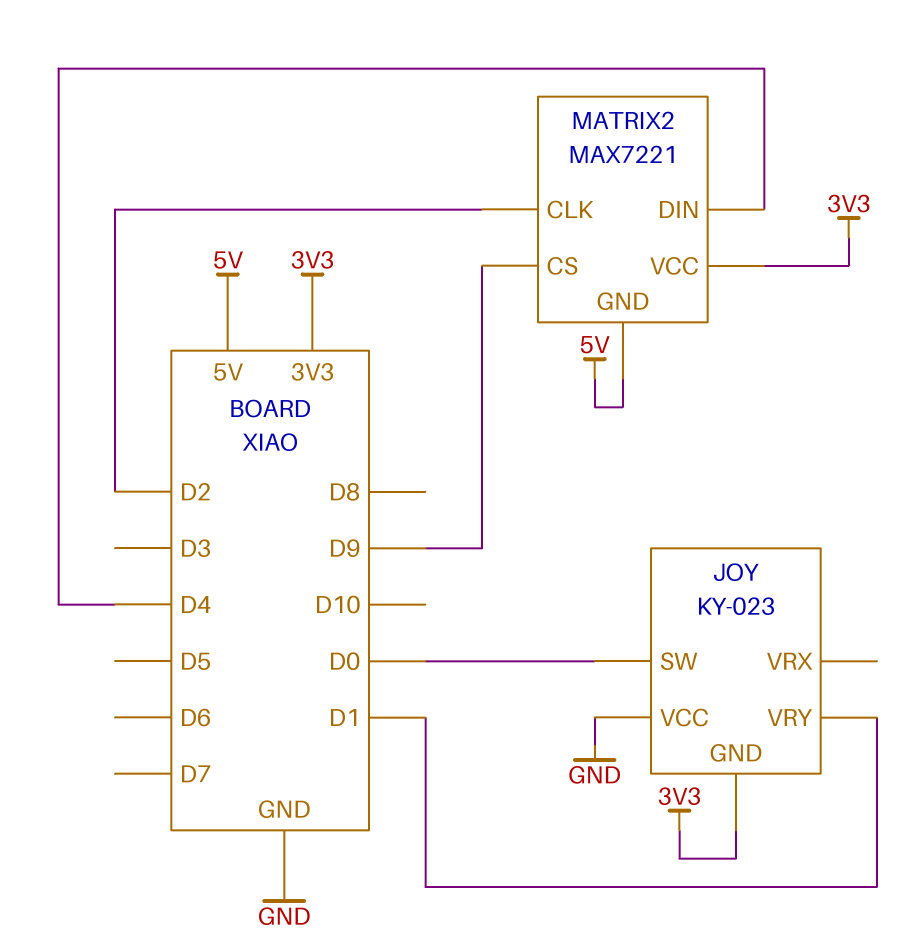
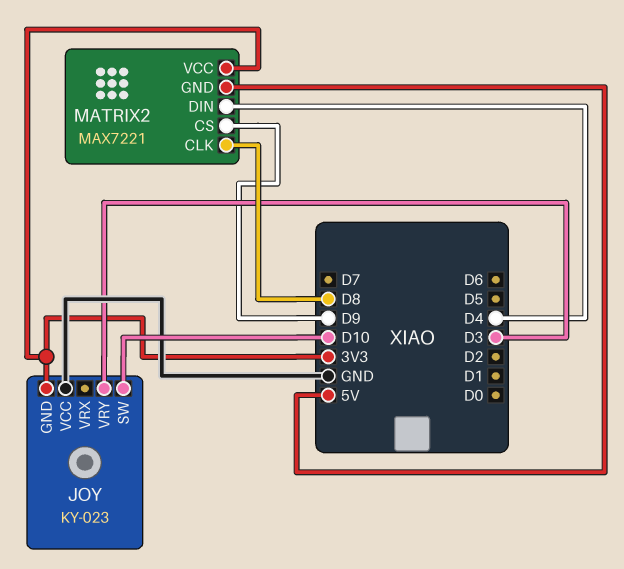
JOY pin SW: D0 -> D10
JOY pin VRY: D1 -> D3
MATRIX2 pin CLK: D2 -> D8

